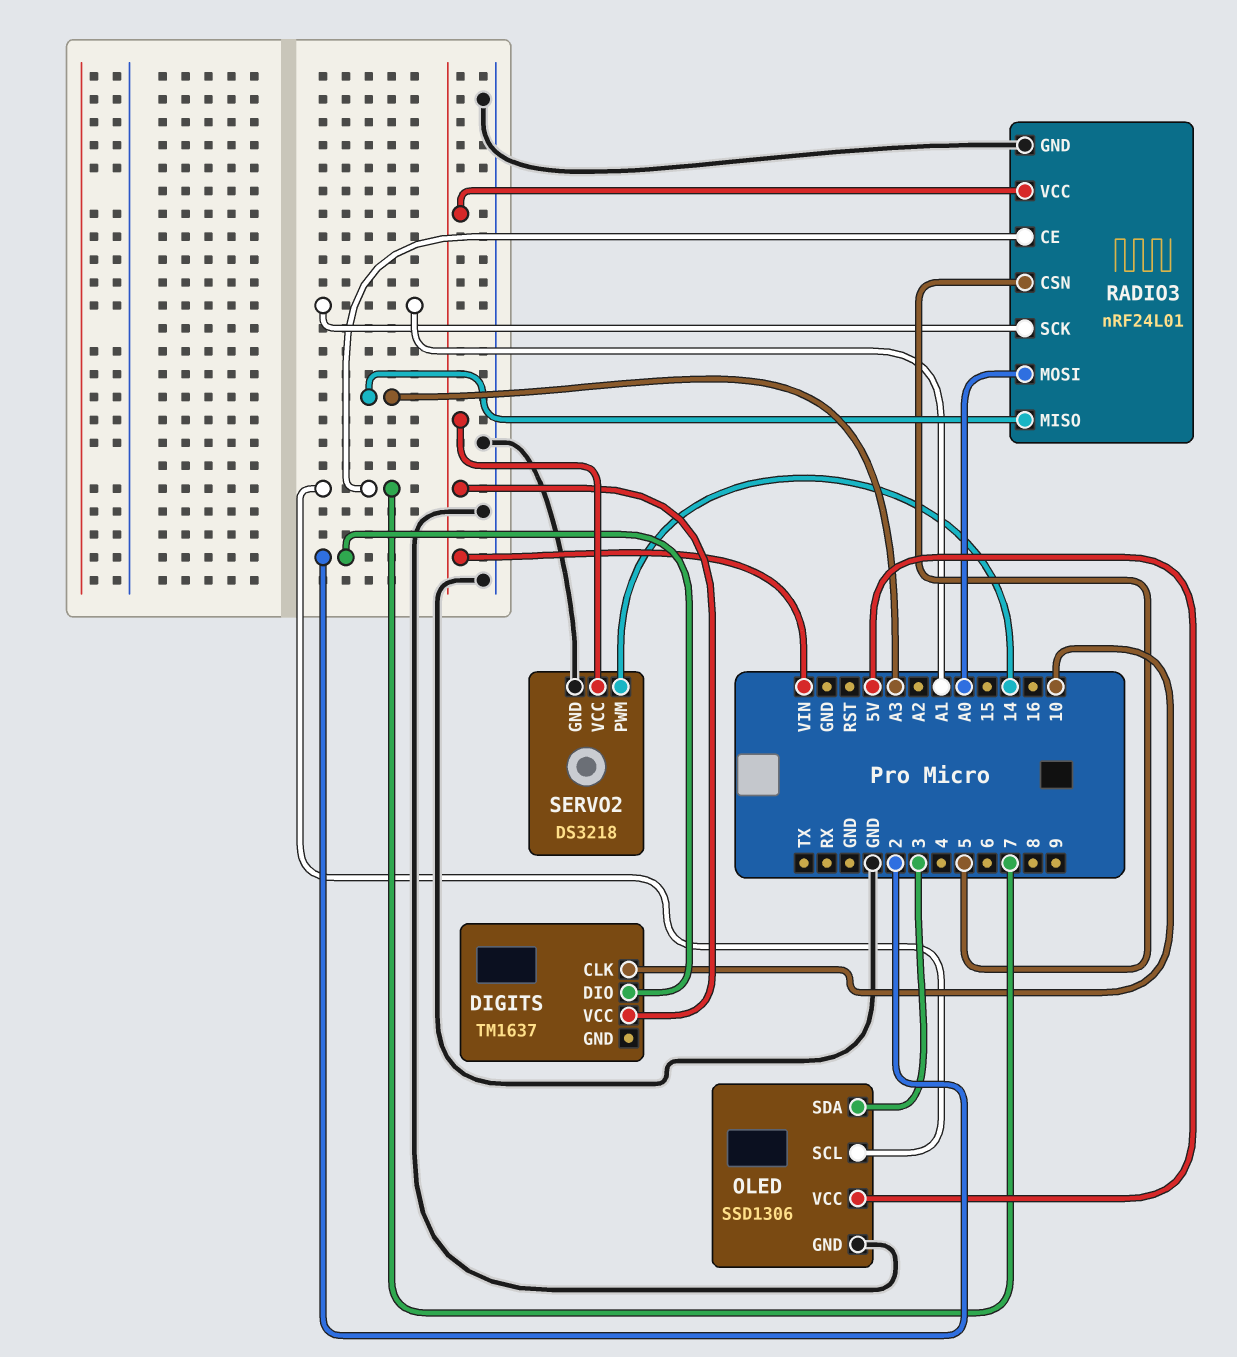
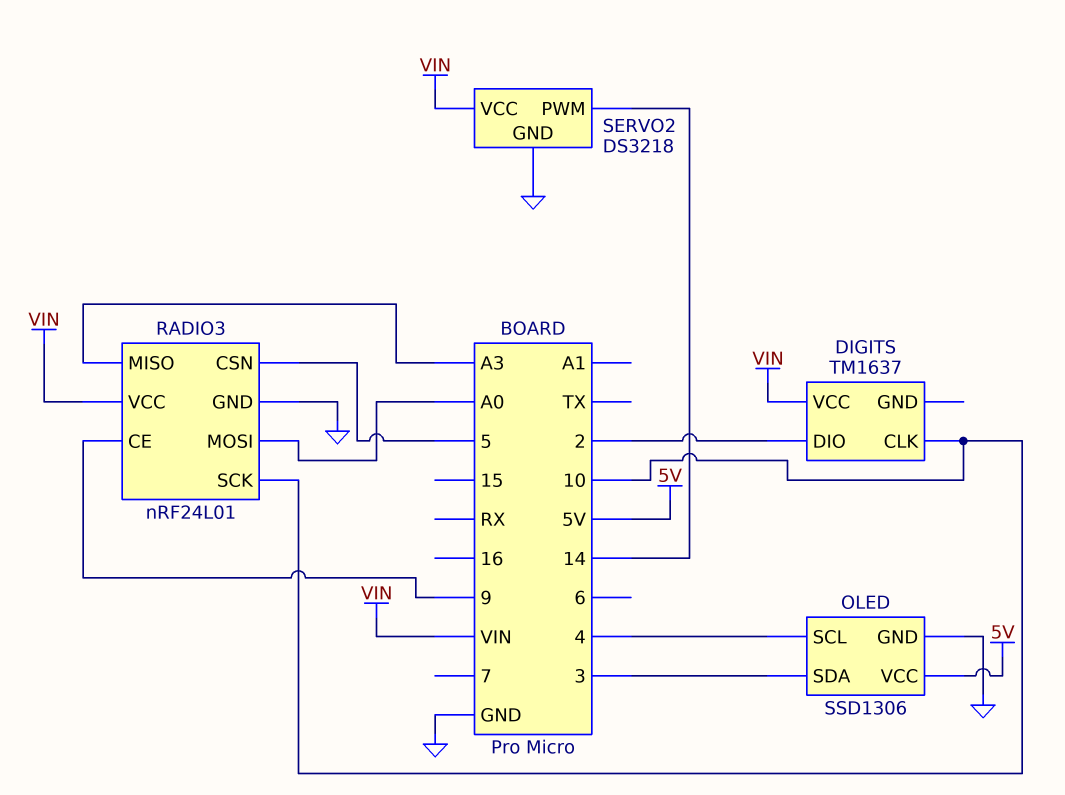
OLED pin SCL: 7 -> 4
RADIO3 pin CE: 7 -> 9
RADIO3 pin SCK: A1 -> 10

